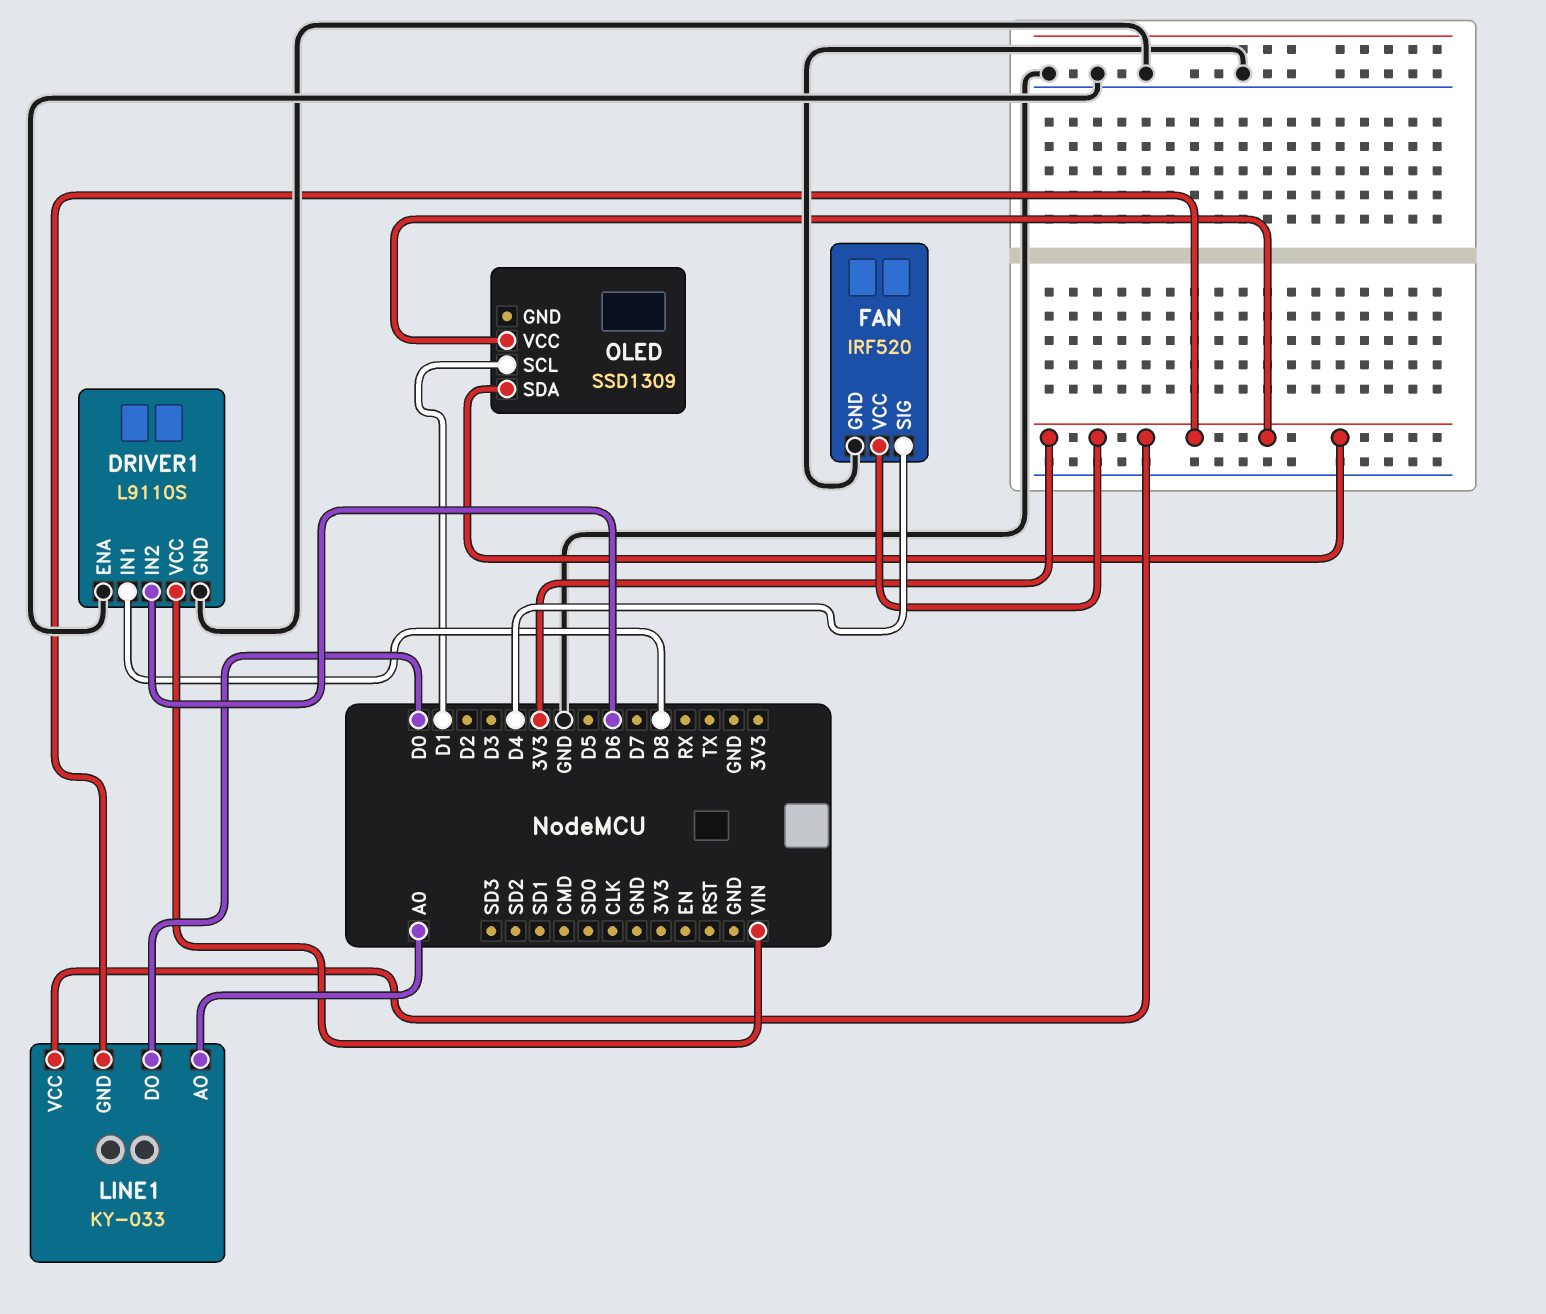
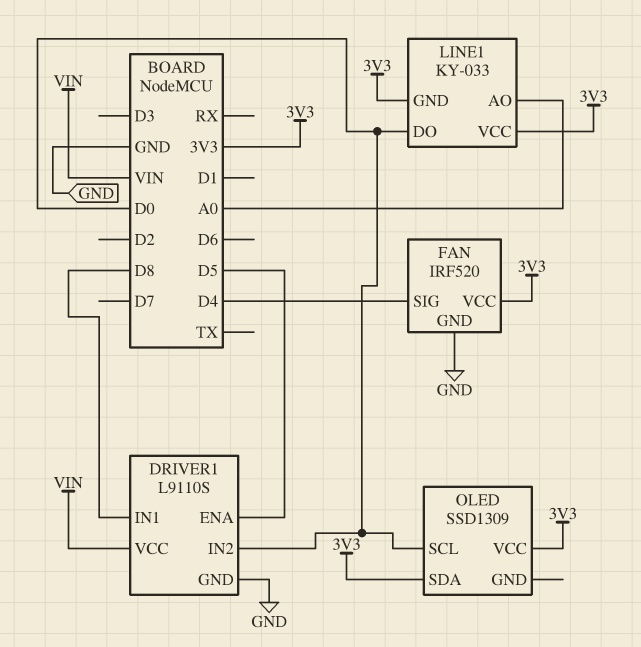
DRIVER1 pin ENA: GND -> D5
DRIVER1 pin IN2: D6 -> D0
OLED pin SCL: D1 -> D0

